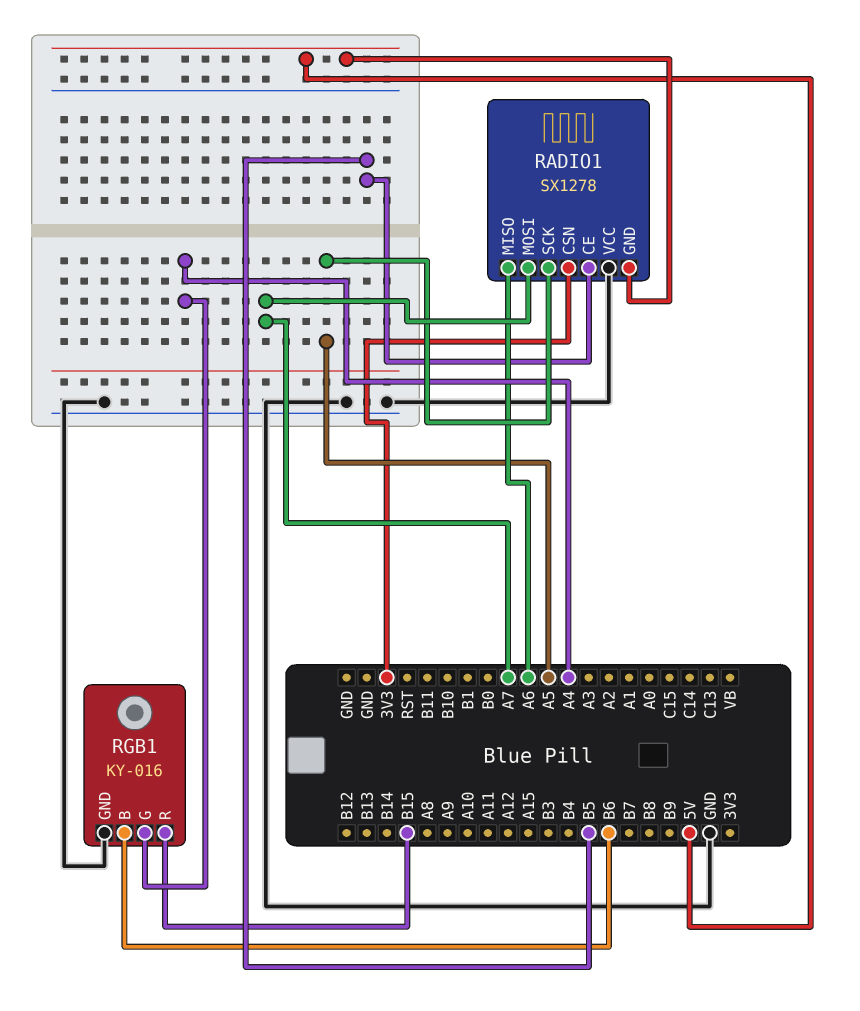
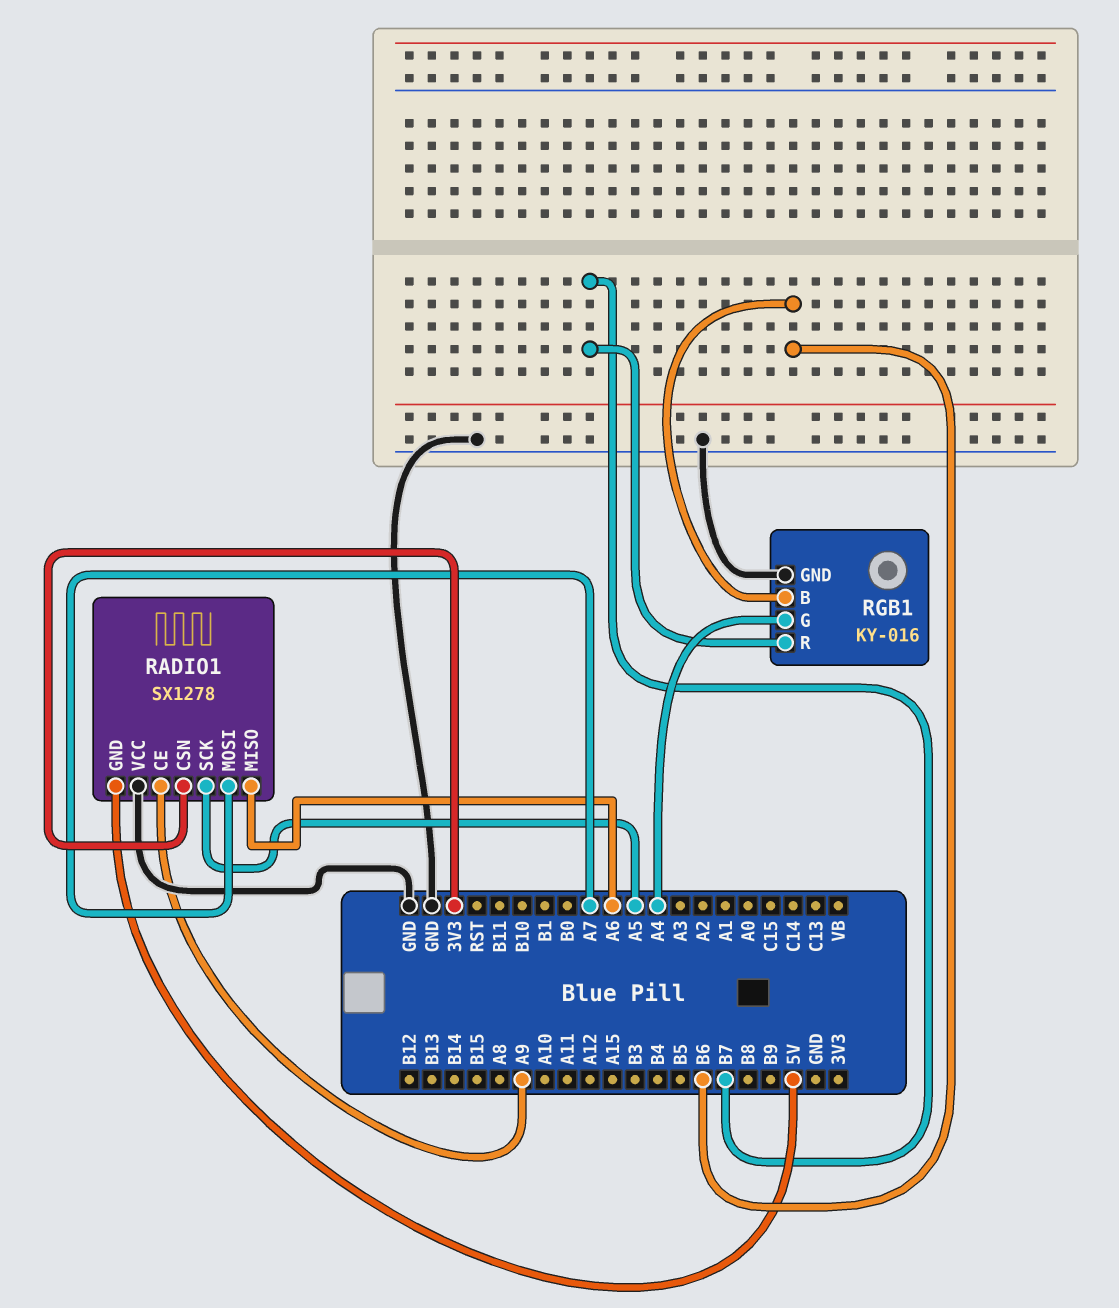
RADIO1 pin CE: B5 -> A9
RGB1 pin R: B15 -> B7

